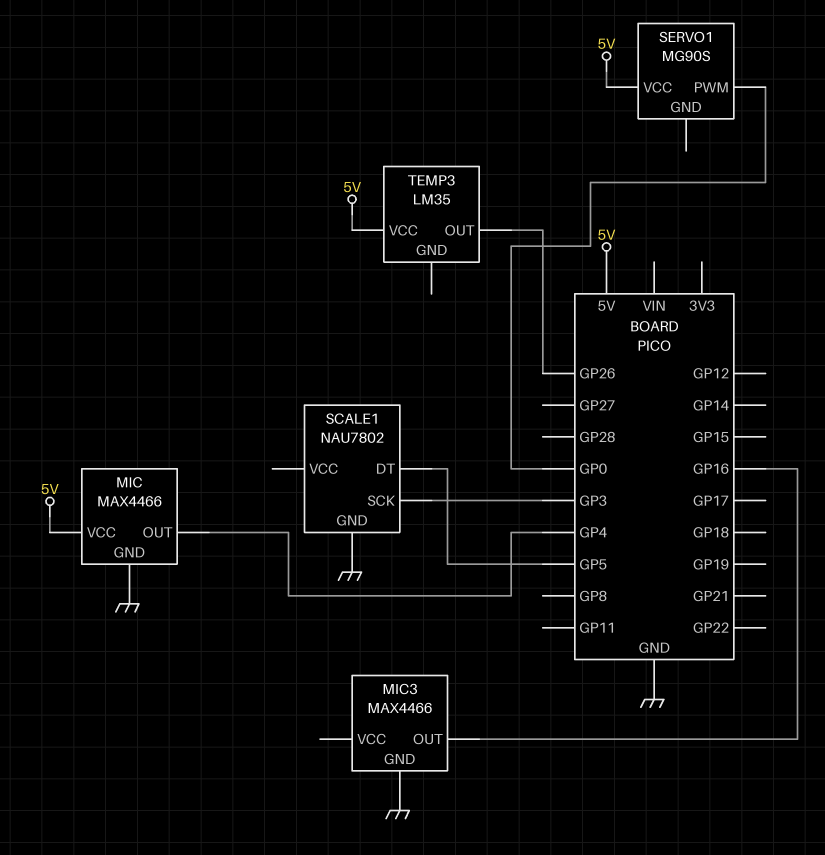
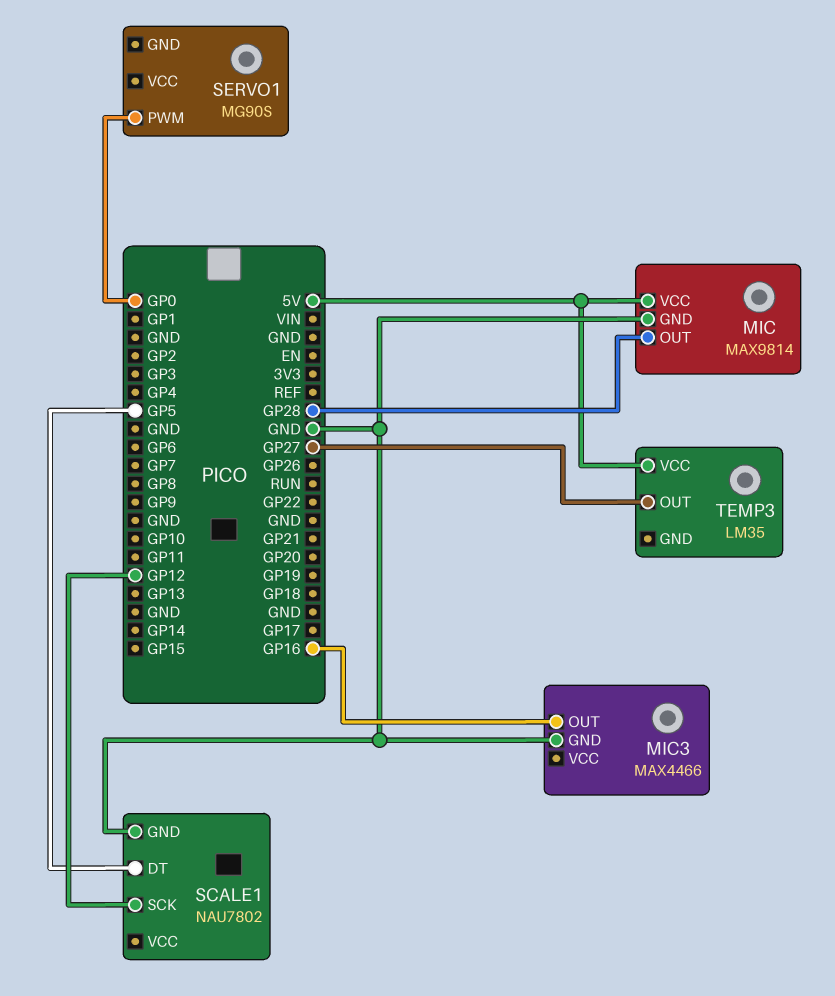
MIC: MAX4466 -> MAX9814
MIC pin OUT: GP4 -> GP28
SCALE1 pin SCK: GP3 -> GP12
SERVO1 pin VCC: 5V -> none
TEMP3 pin OUT: GP26 -> GP27

